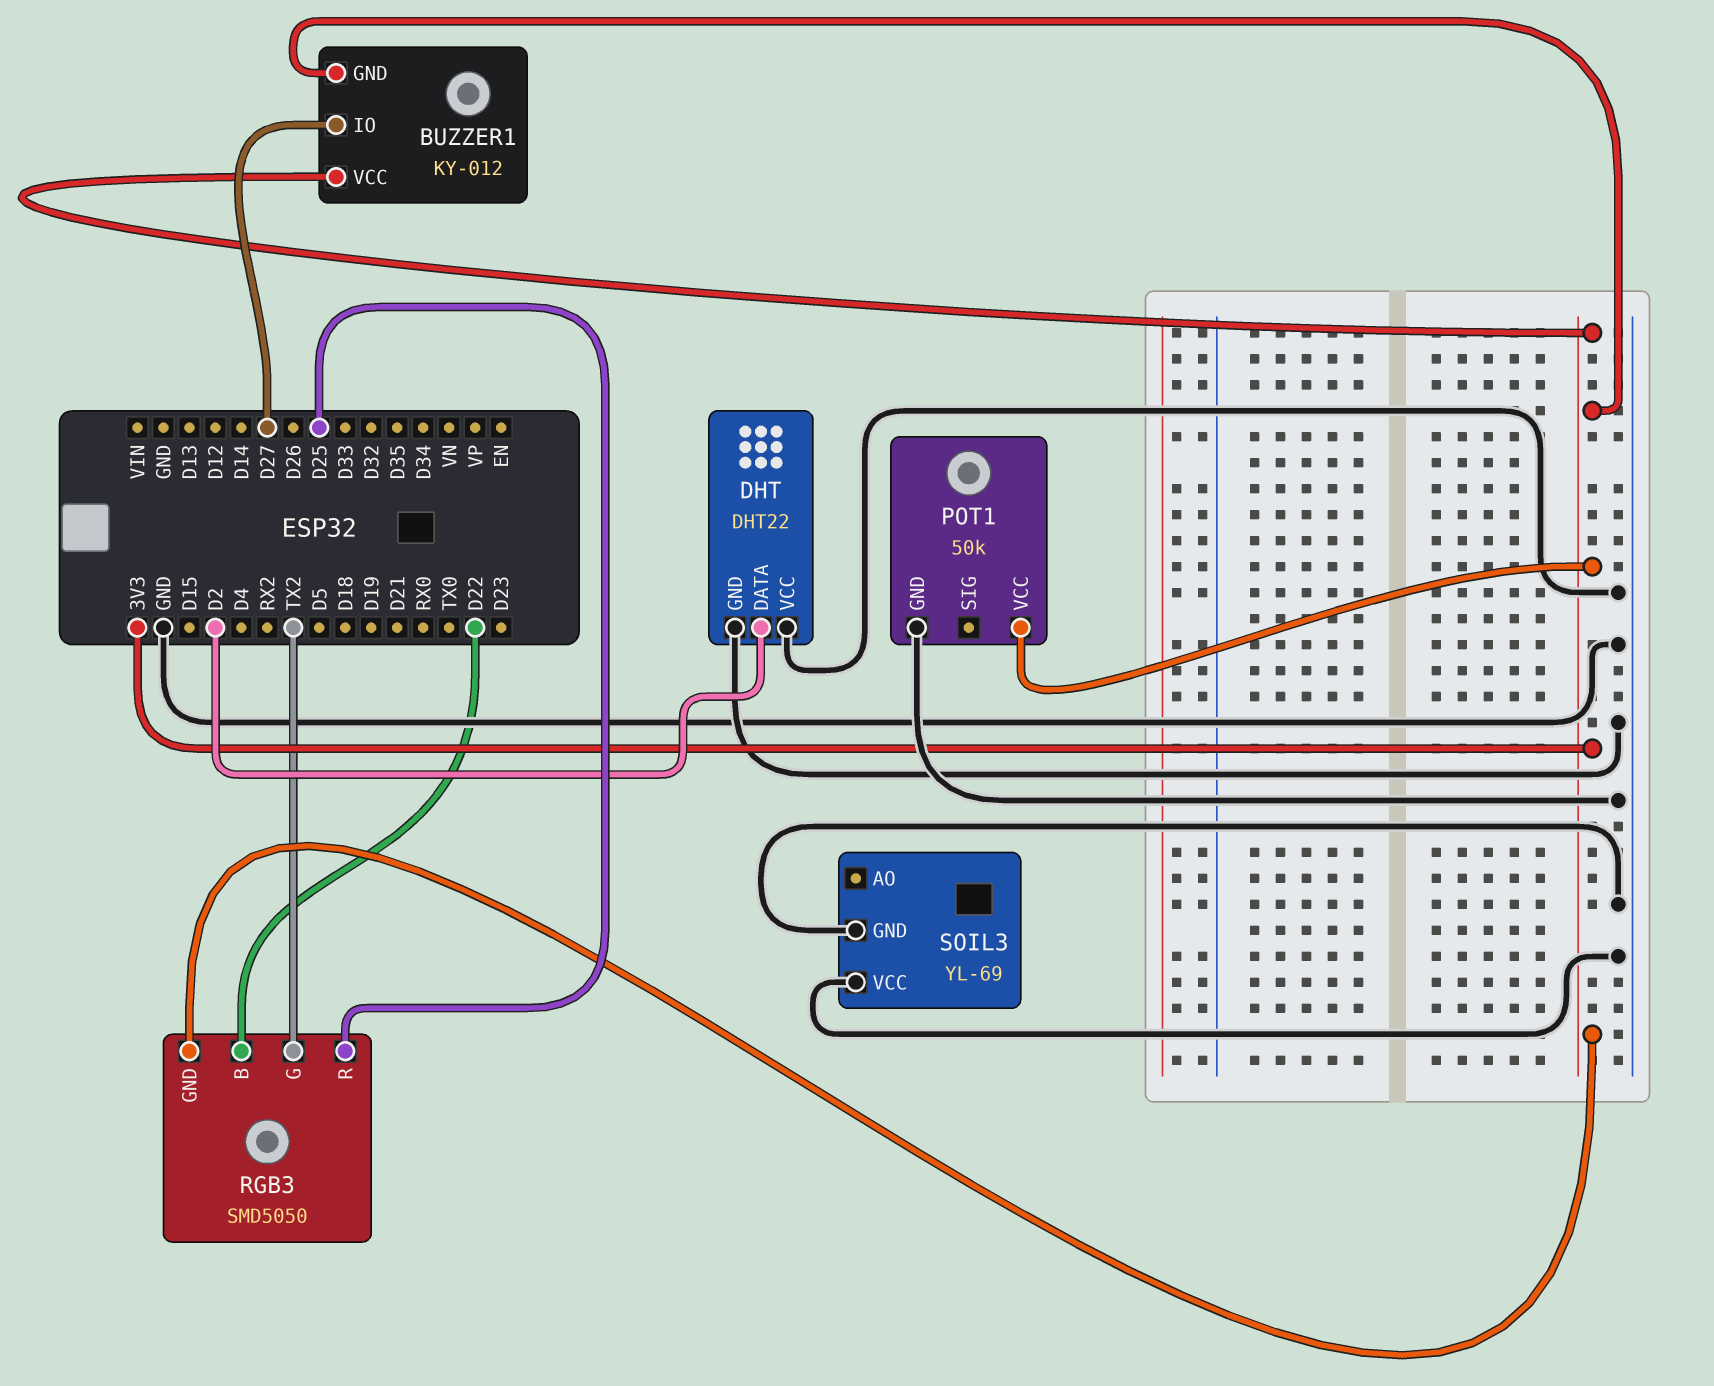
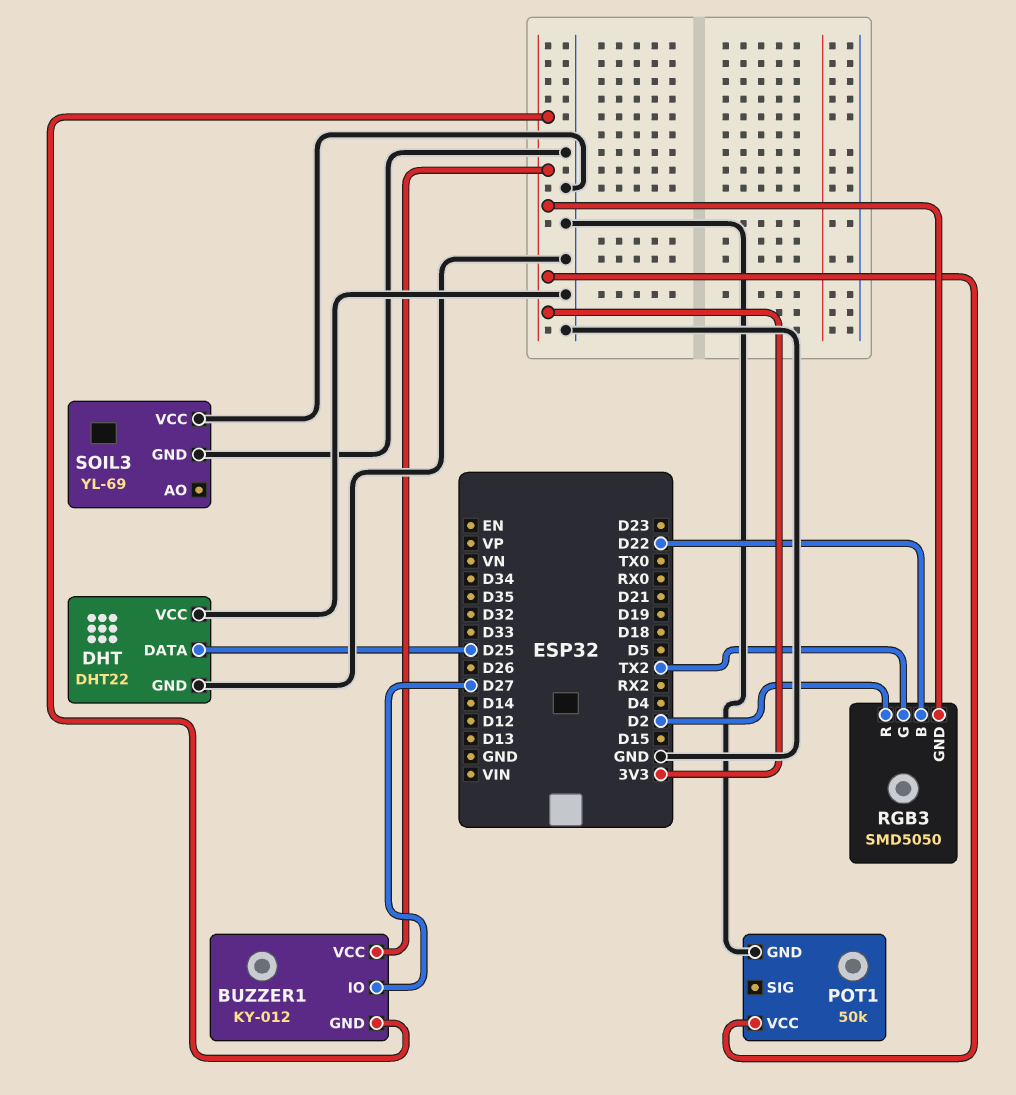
DHT pin DATA: D2 -> D25
RGB3 pin R: D25 -> D2

